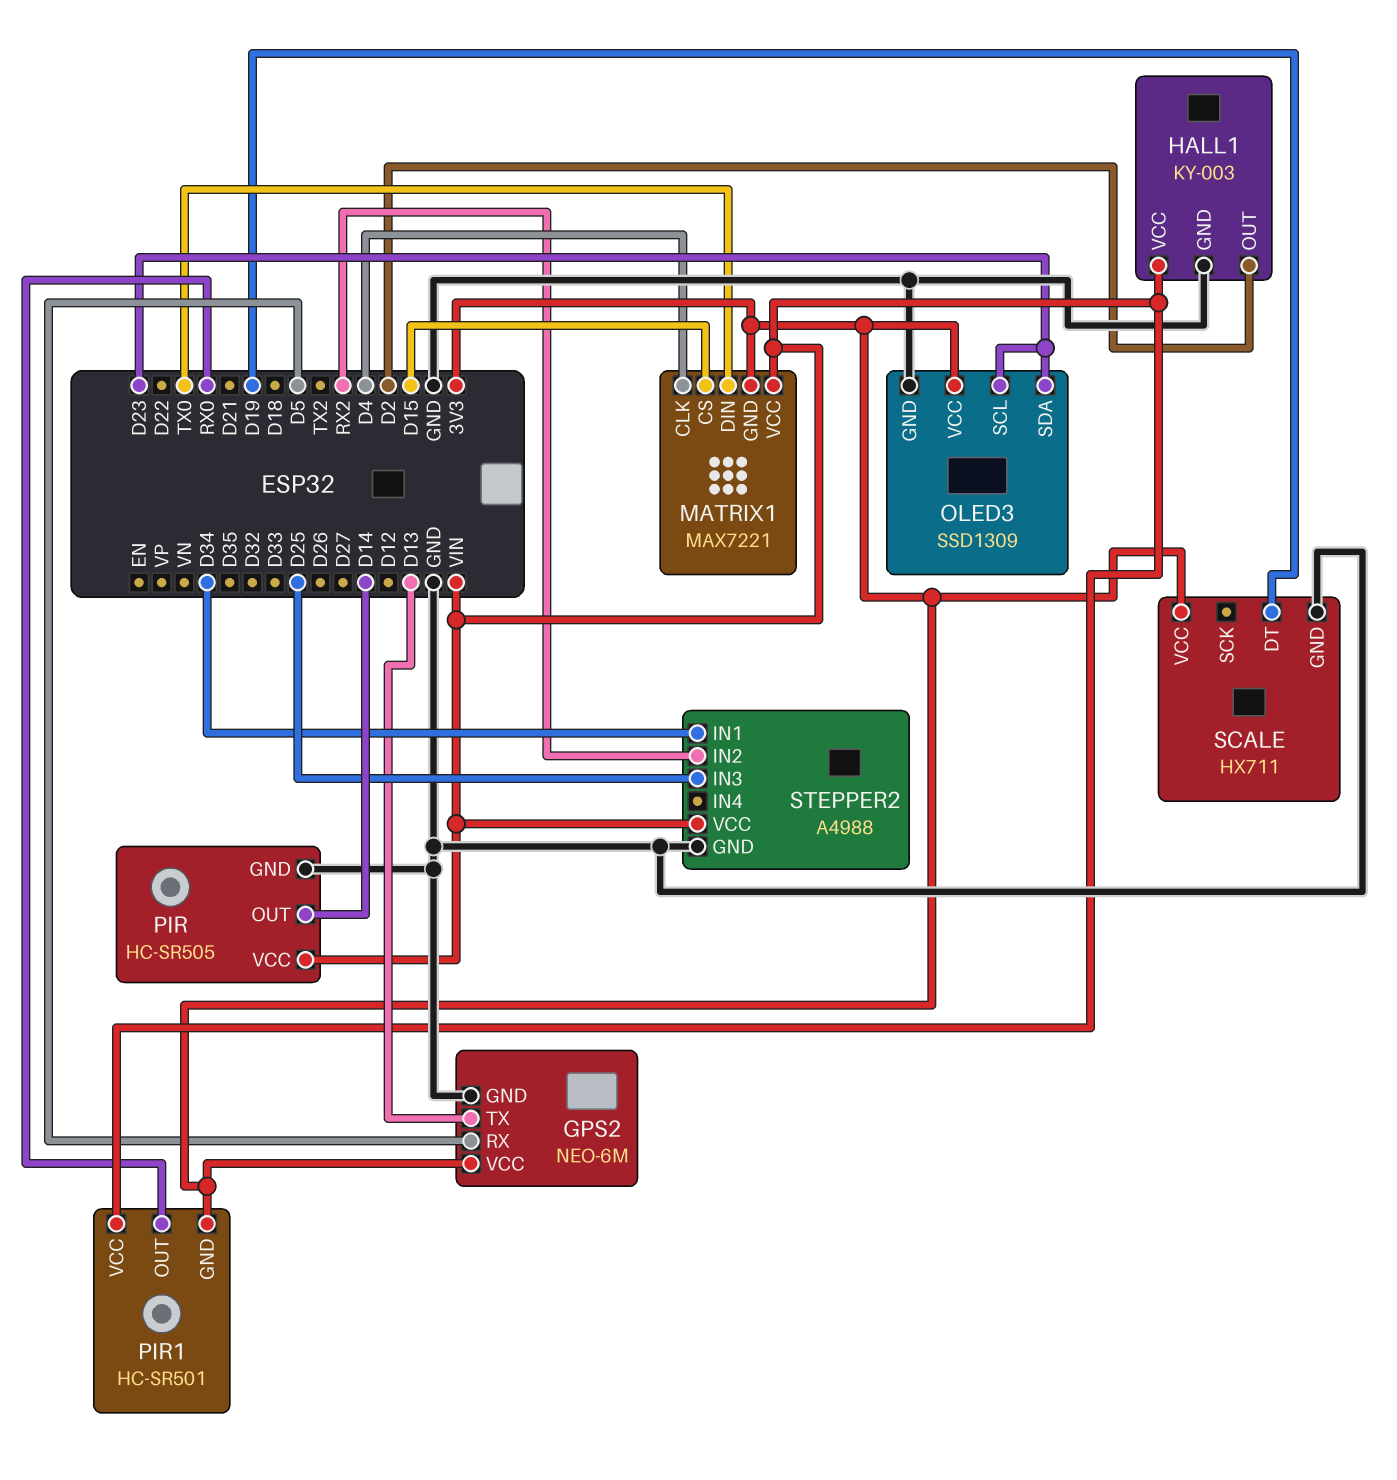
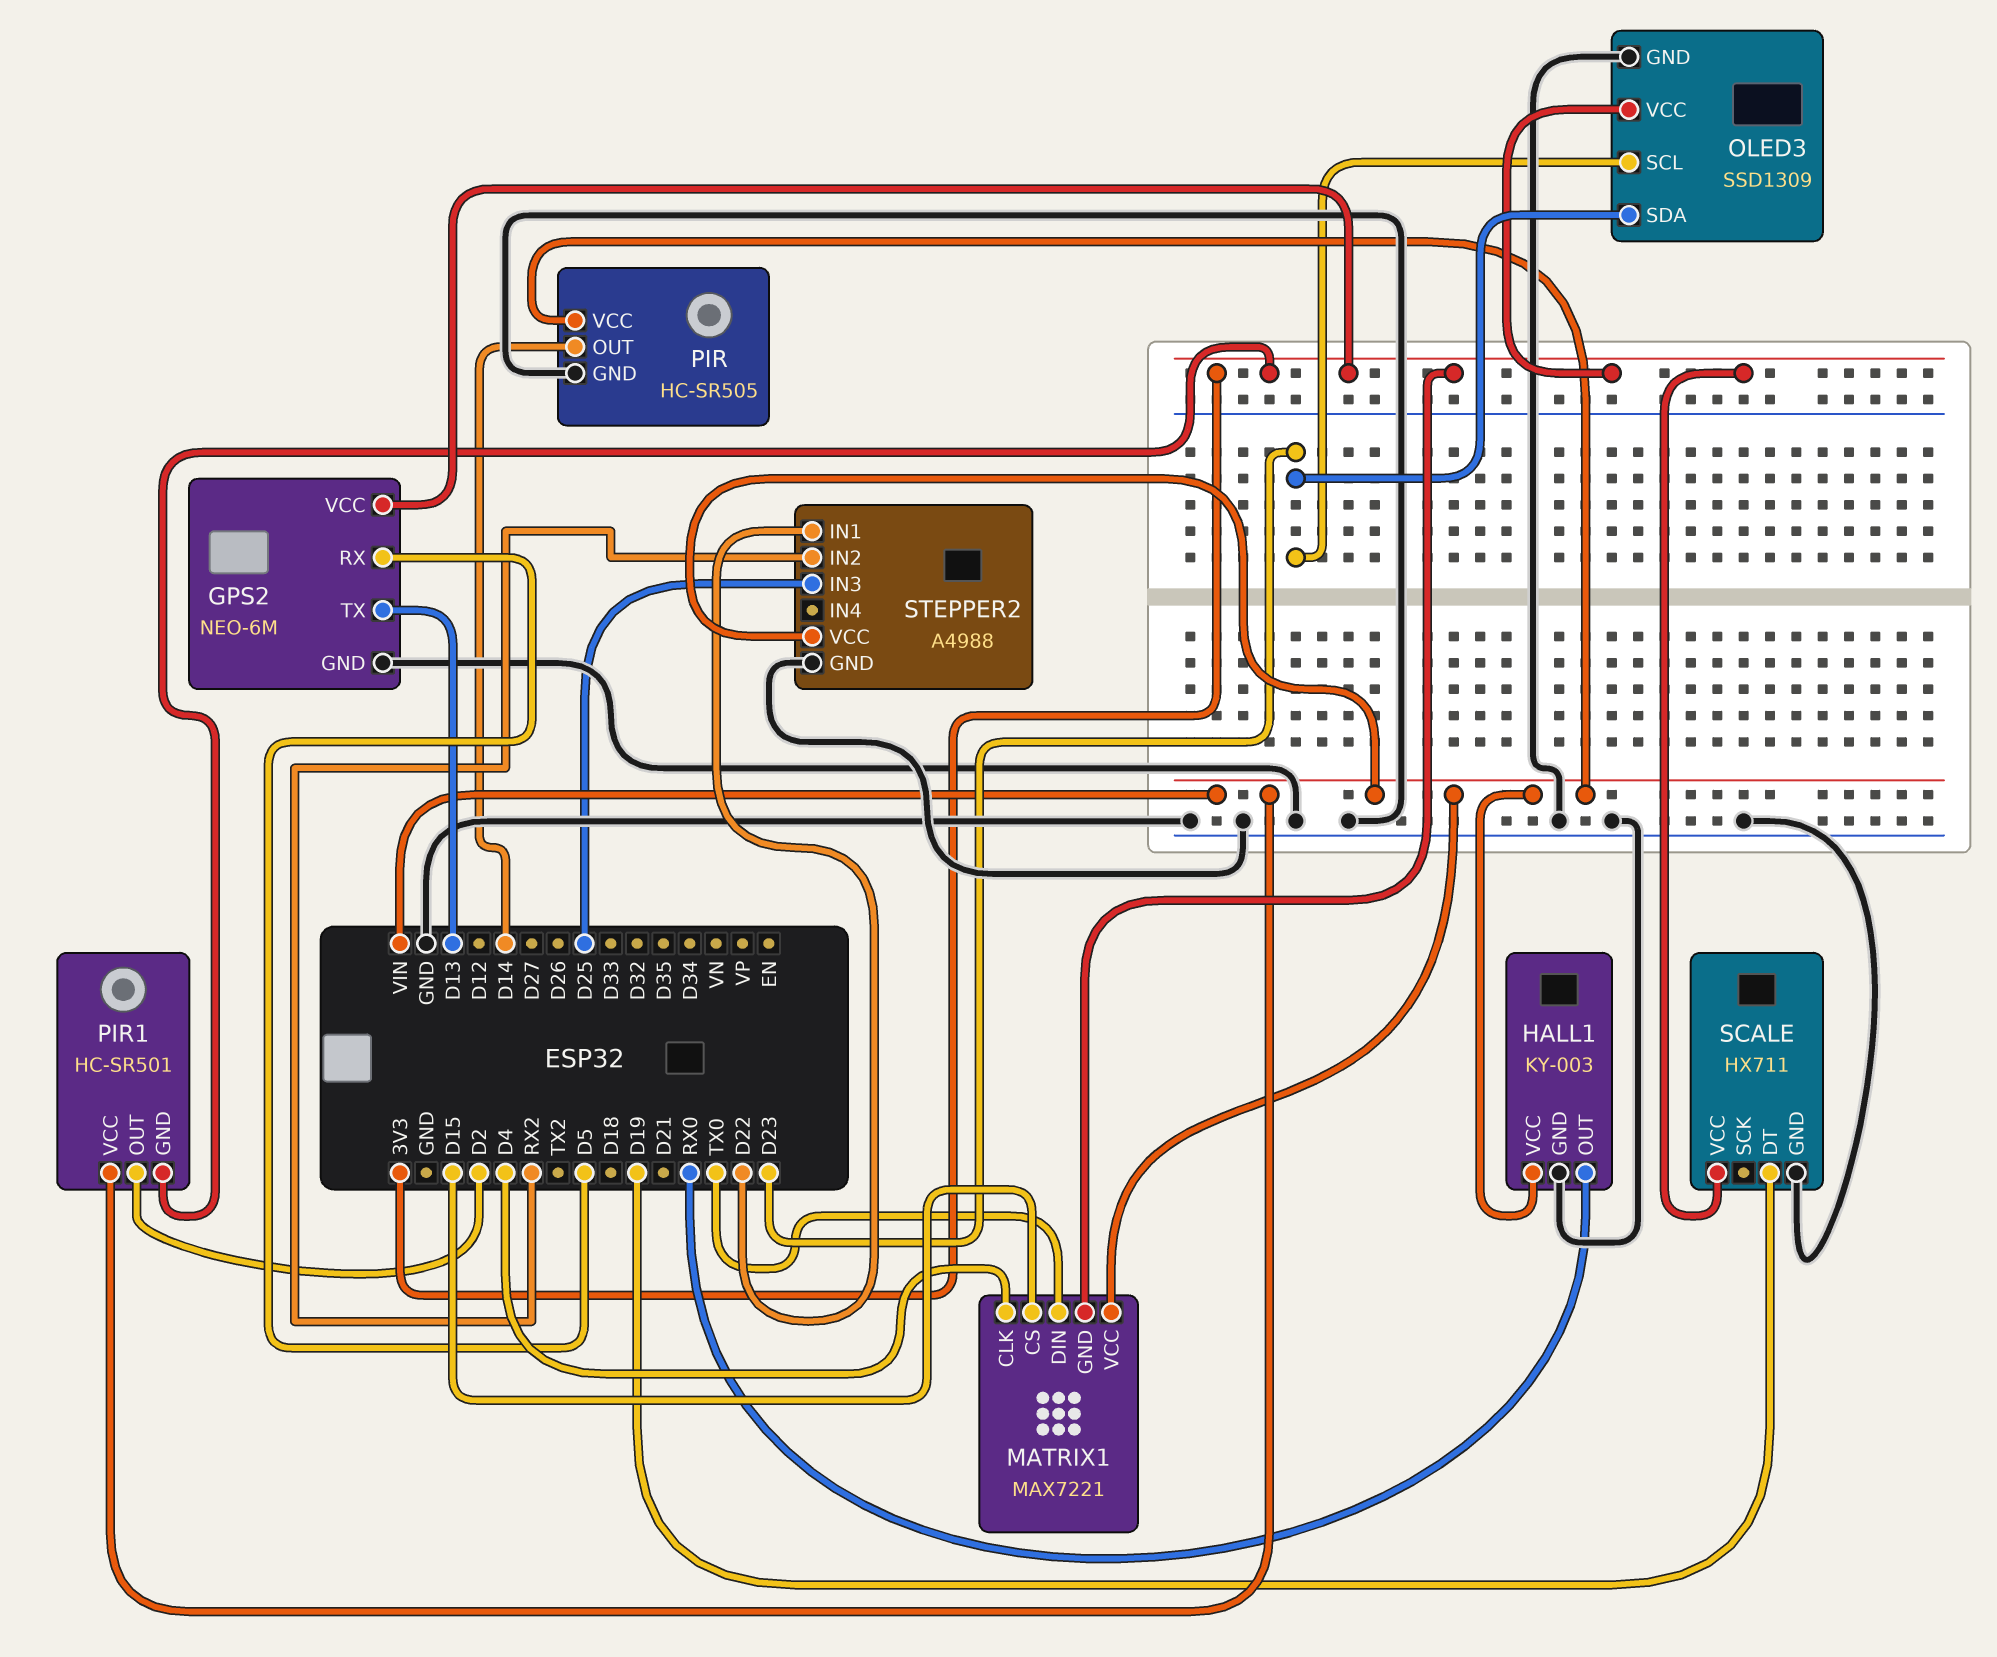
HALL1 pin OUT: D2 -> RX0
PIR1 pin OUT: RX0 -> D2
STEPPER2 pin IN1: D34 -> D22

